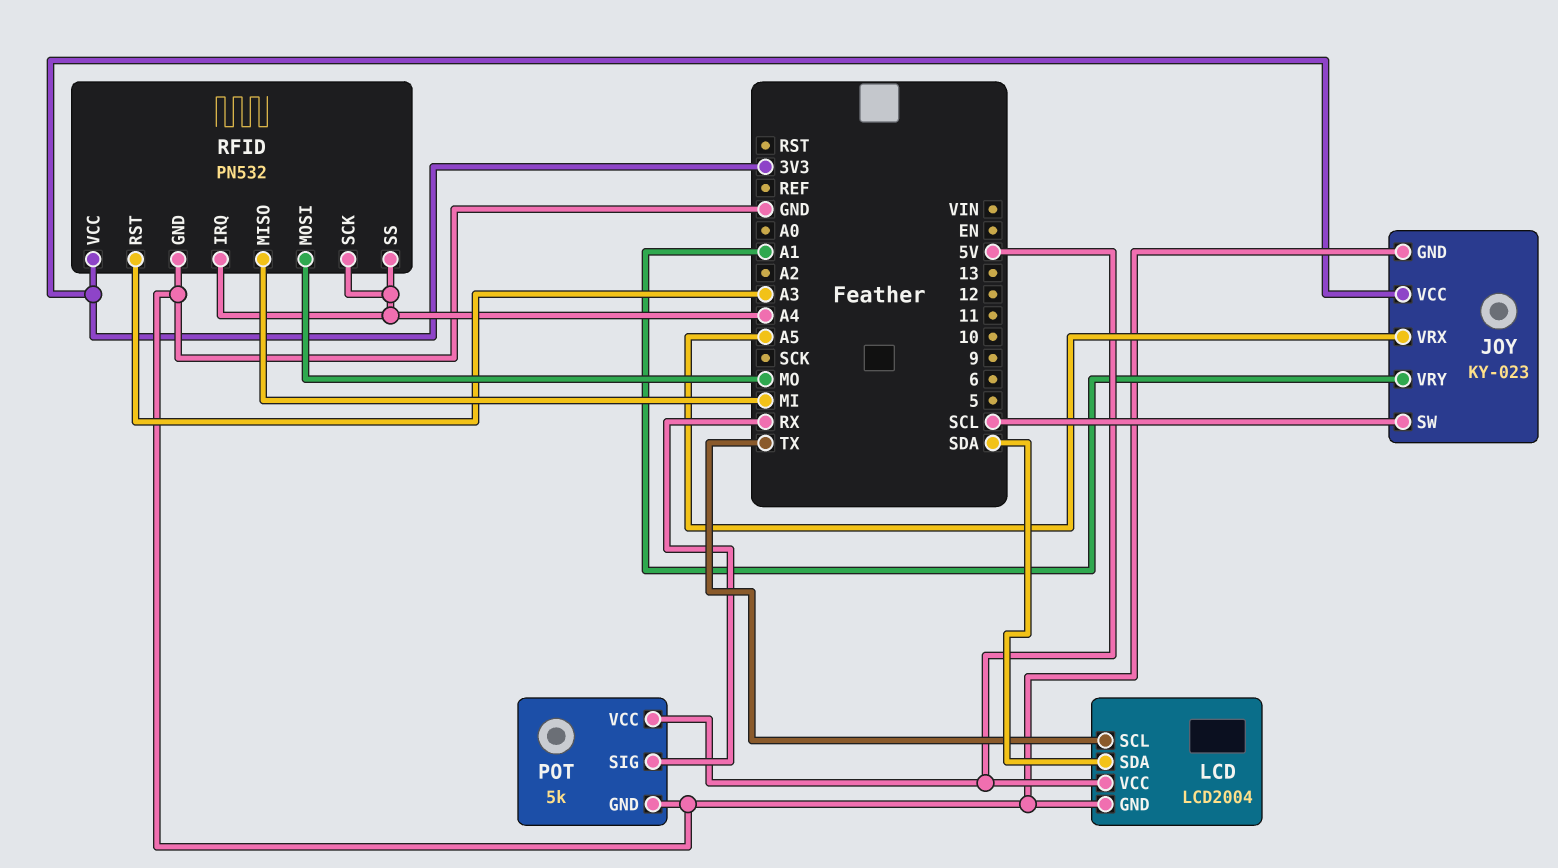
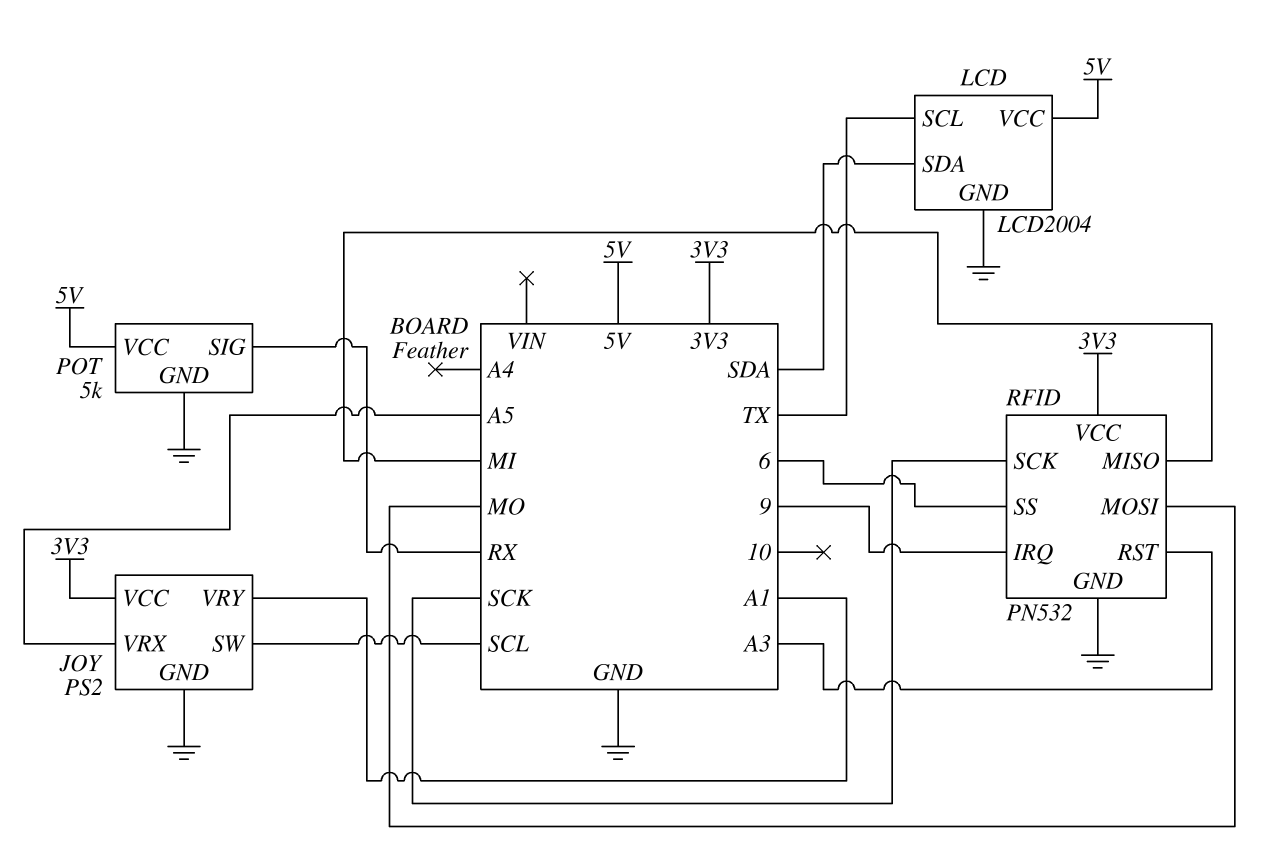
JOY: KY-023 -> PS2
RFID pin IRQ: A4 -> 9
RFID pin SCK: A4 -> SCK
RFID pin SS: A4 -> 6

